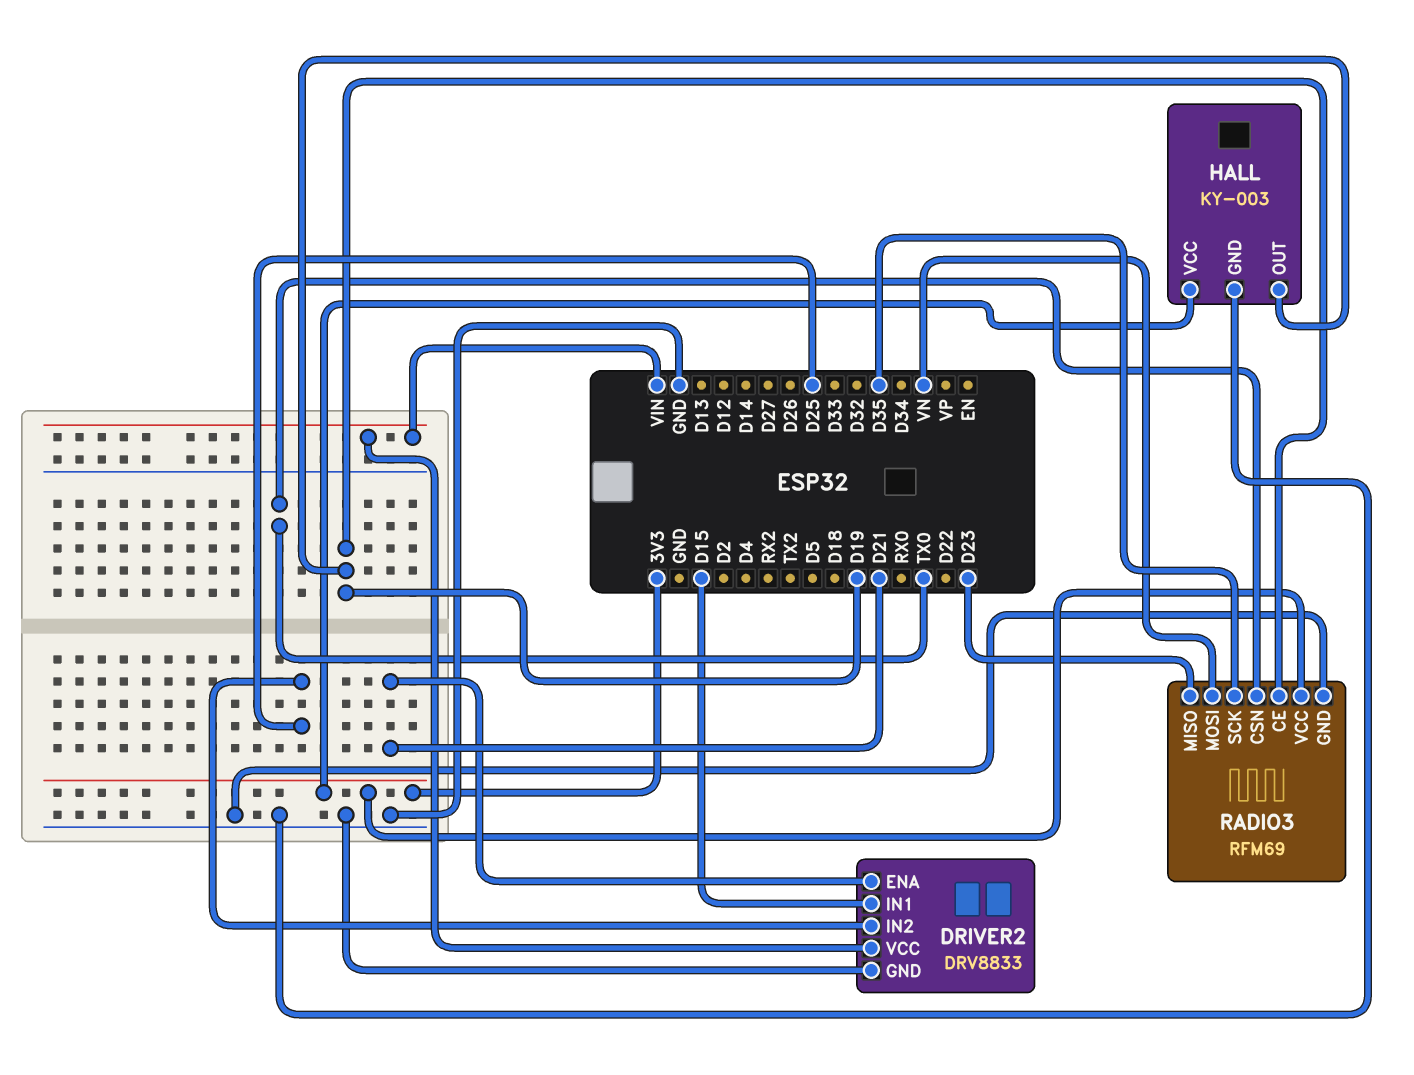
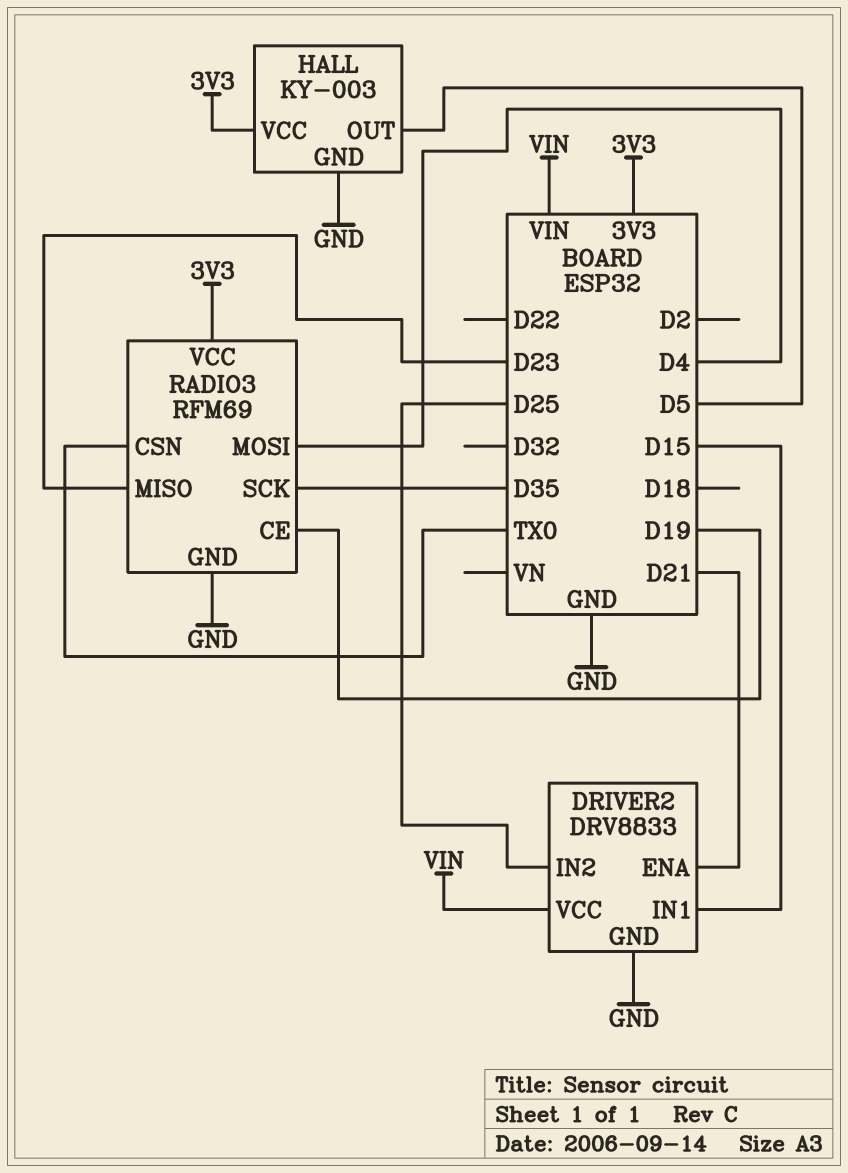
HALL pin OUT: D19 -> D5
RADIO3 pin MOSI: VN -> D4

